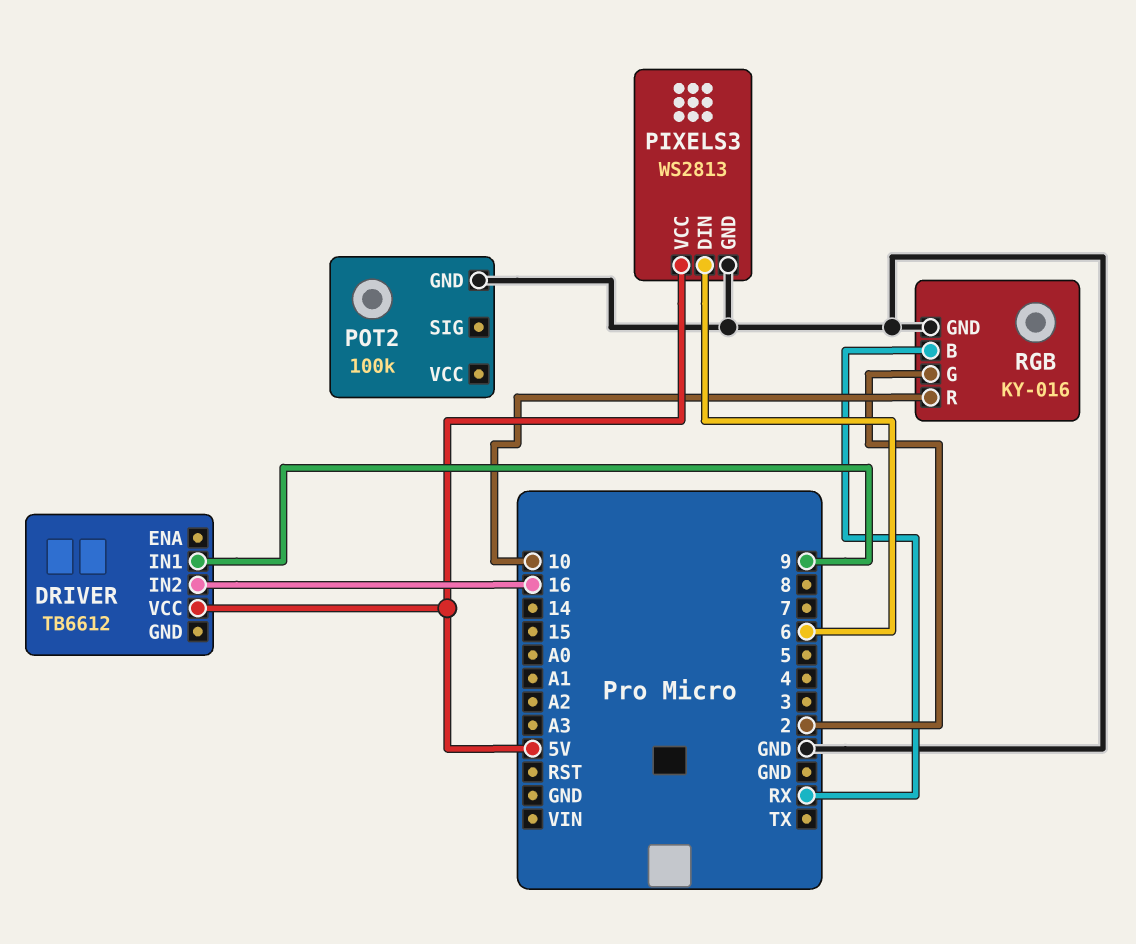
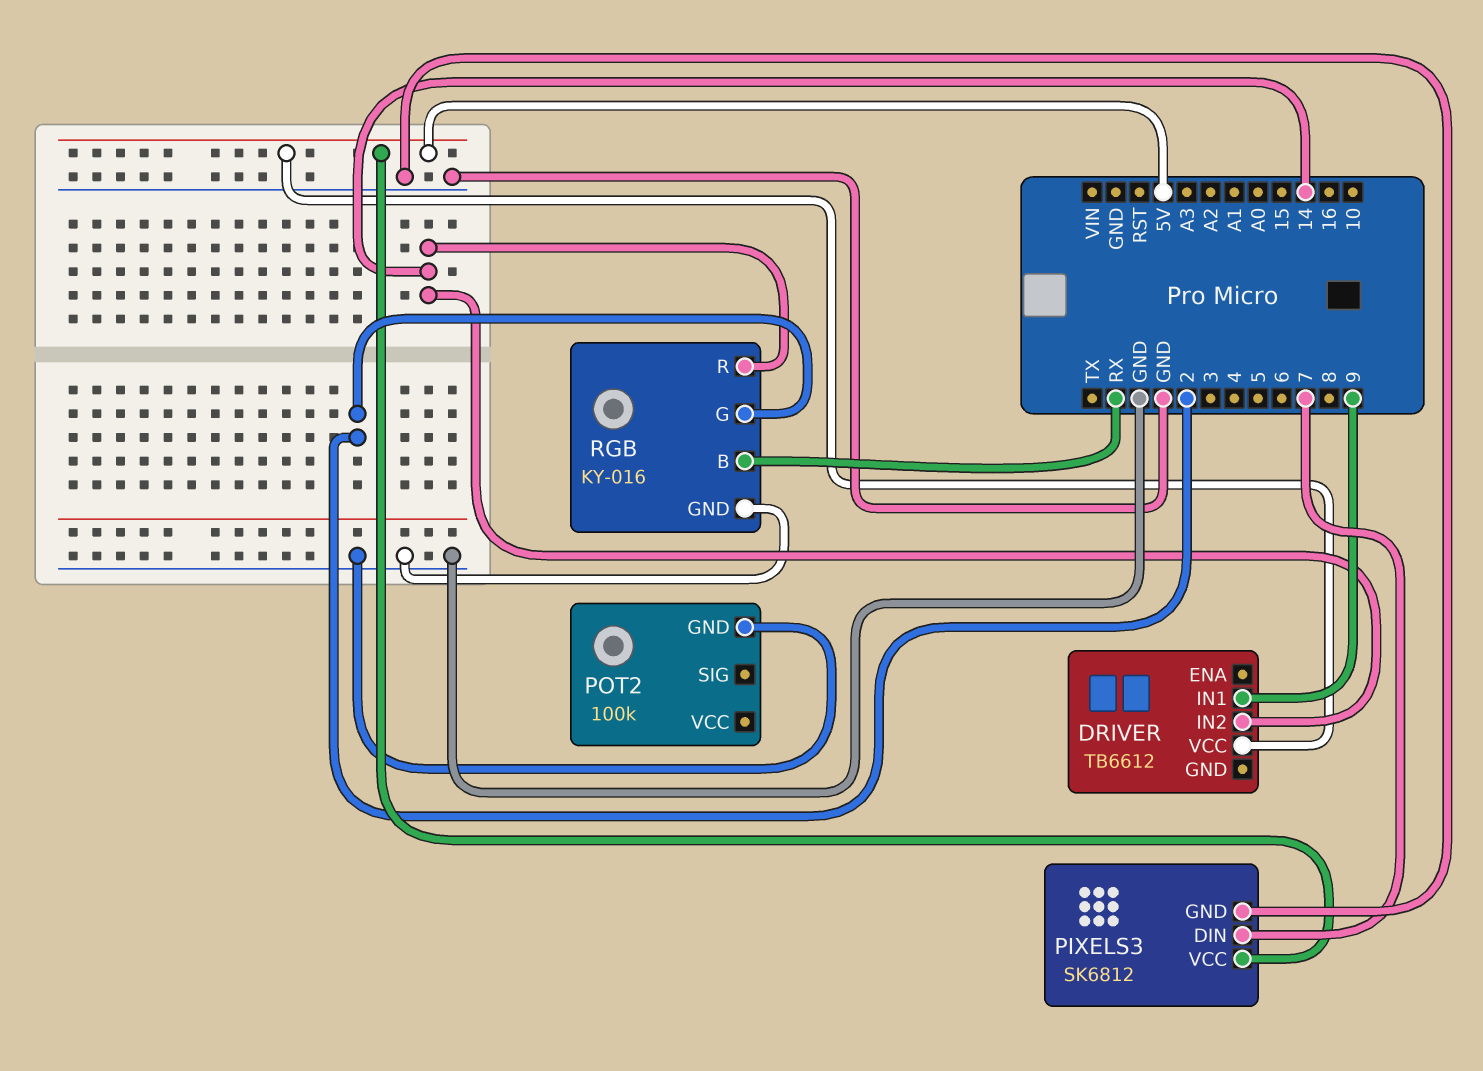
DRIVER pin IN2: 16 -> 14
PIXELS3: WS2813 -> SK6812
PIXELS3 pin DIN: 6 -> 7
RGB pin R: 10 -> 14

